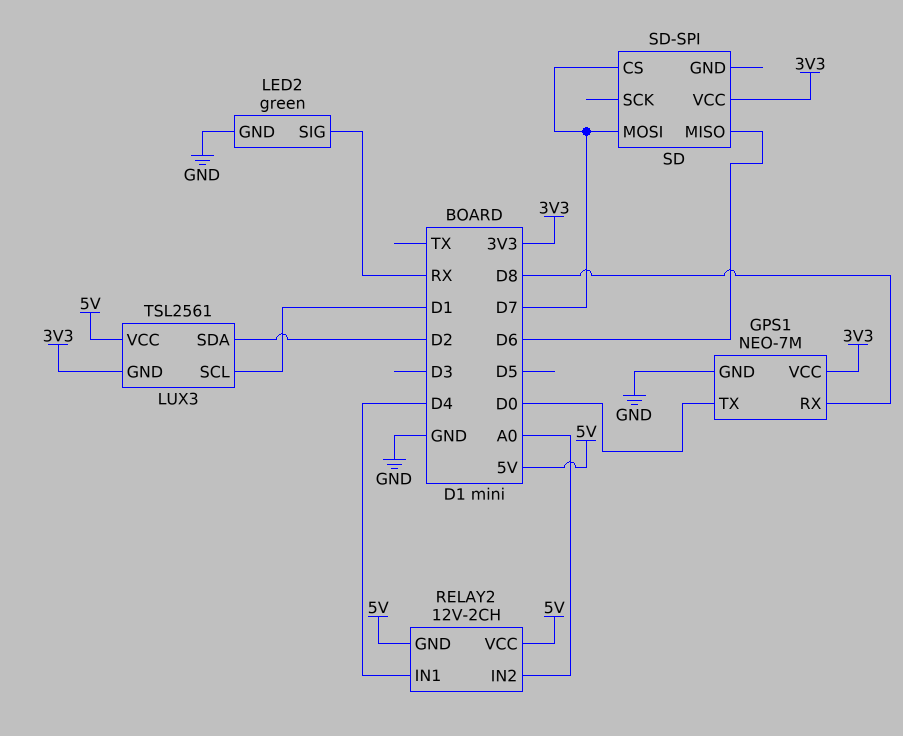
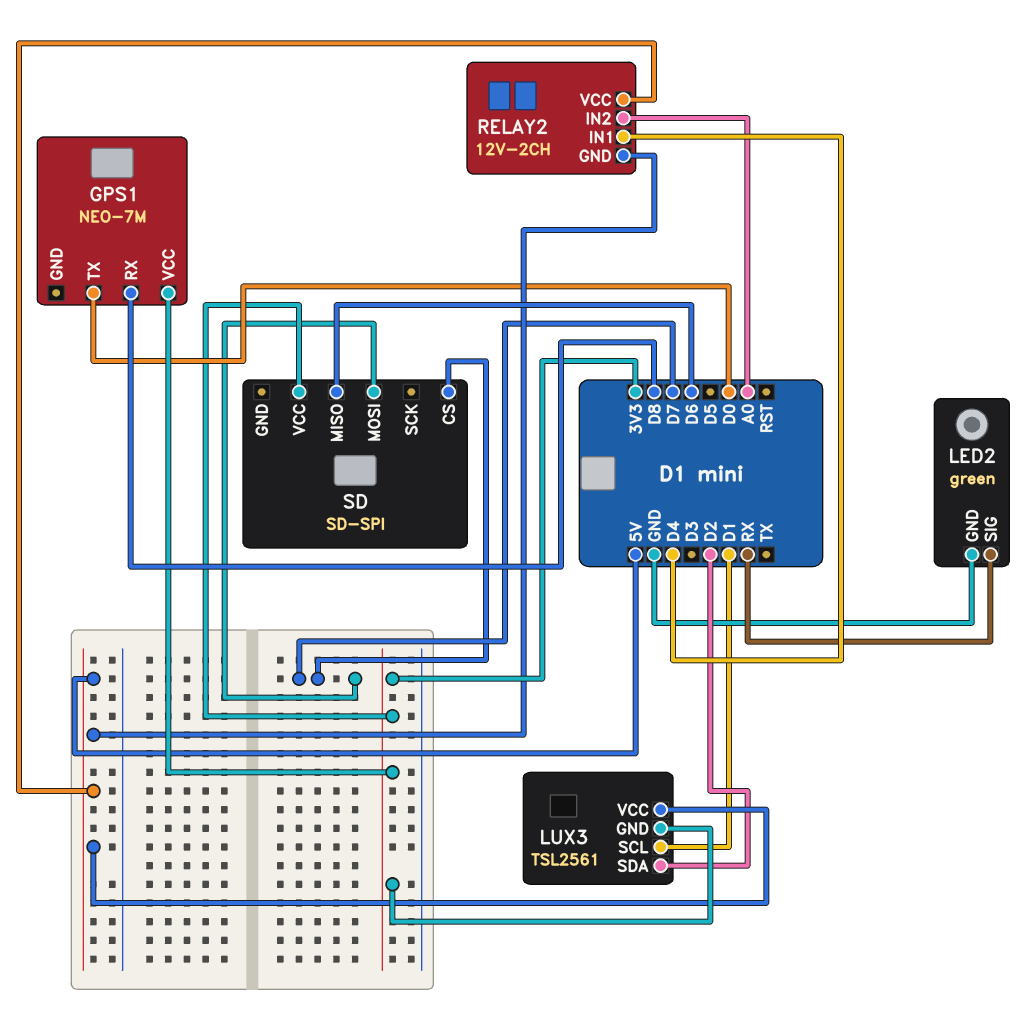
GPS1 pin GND: GND -> none

